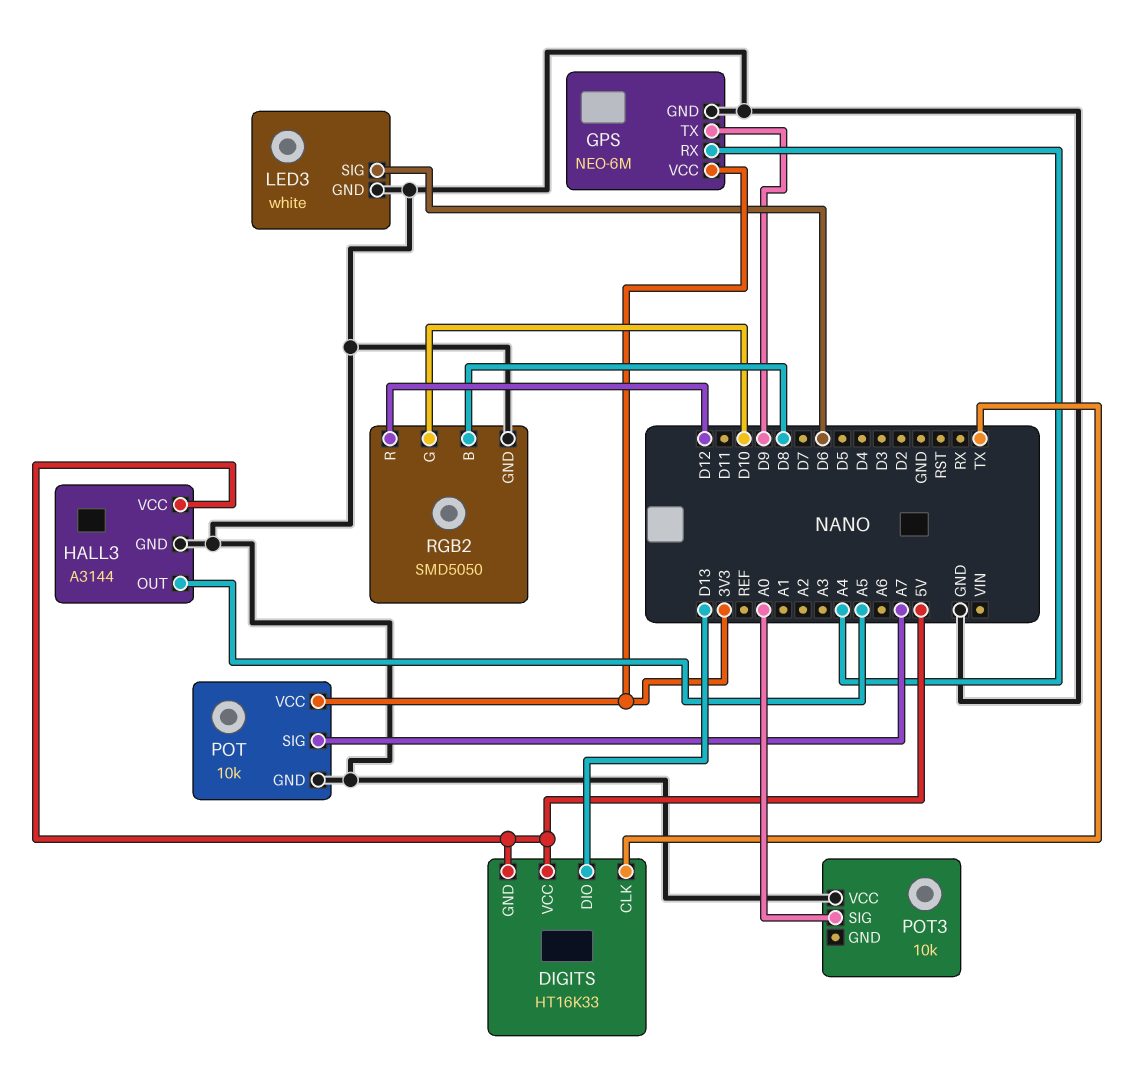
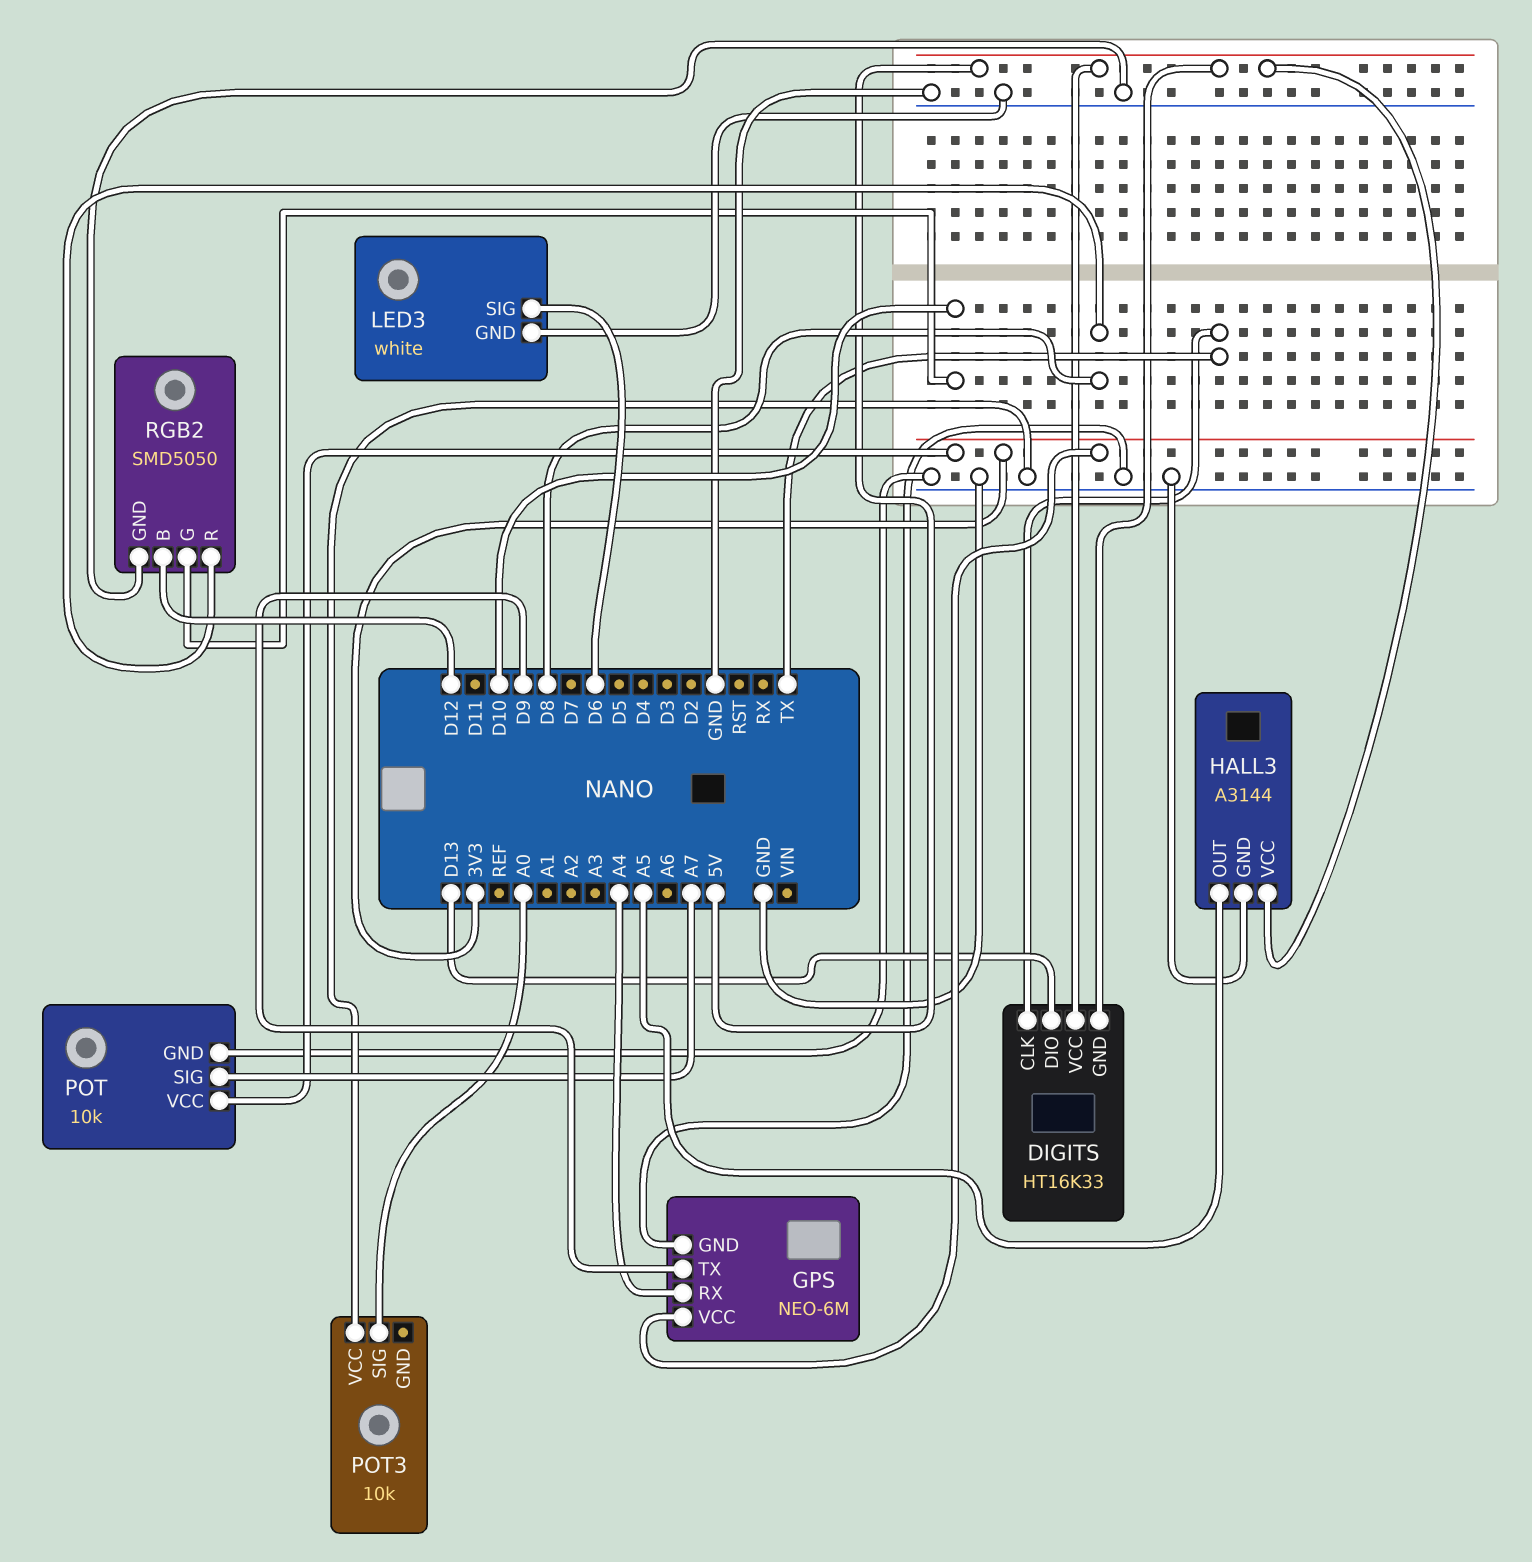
RGB2 pin B: D8 -> D12
RGB2 pin R: D12 -> D8

